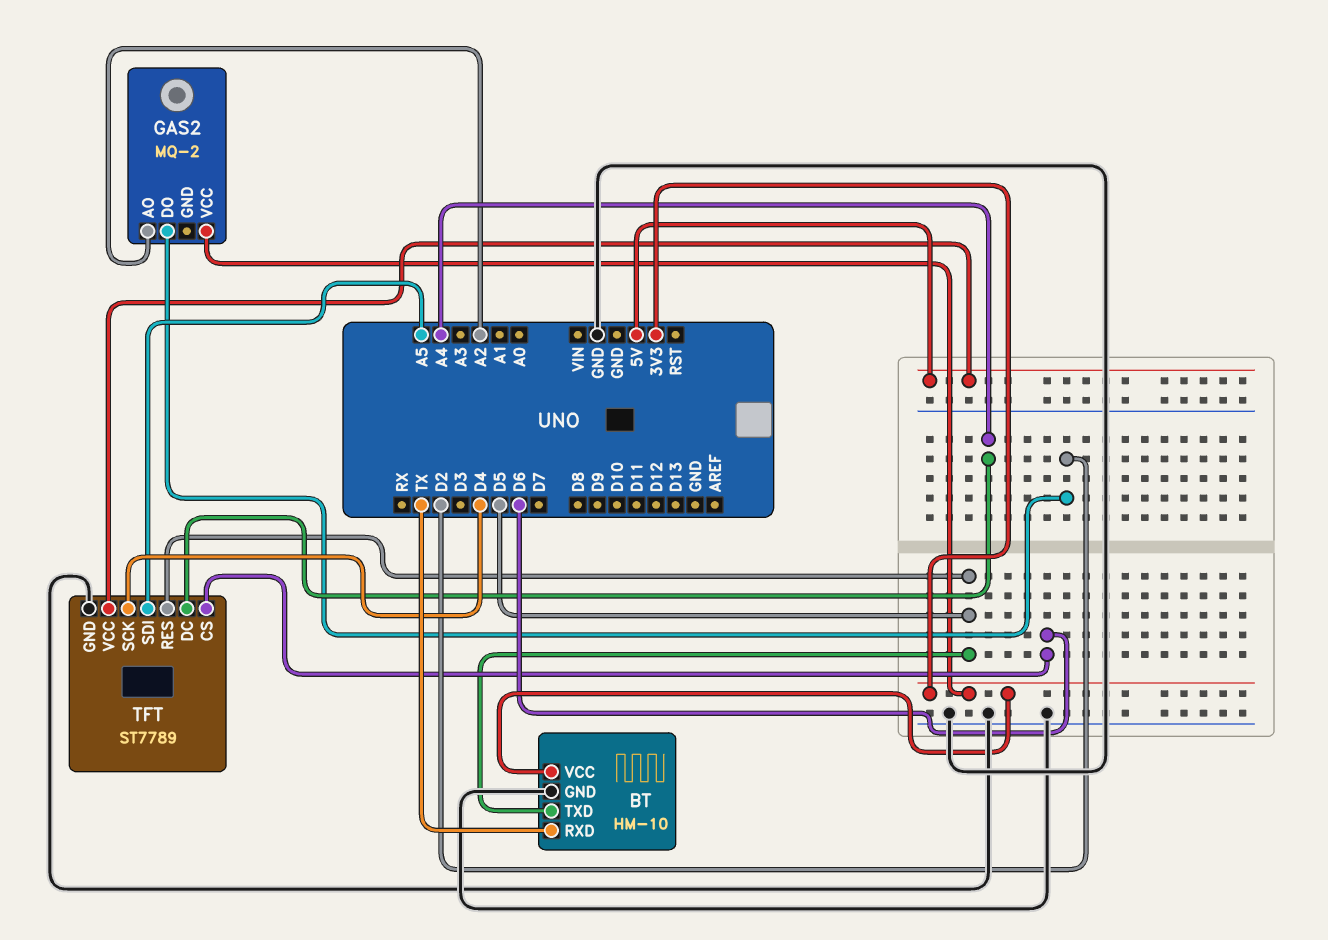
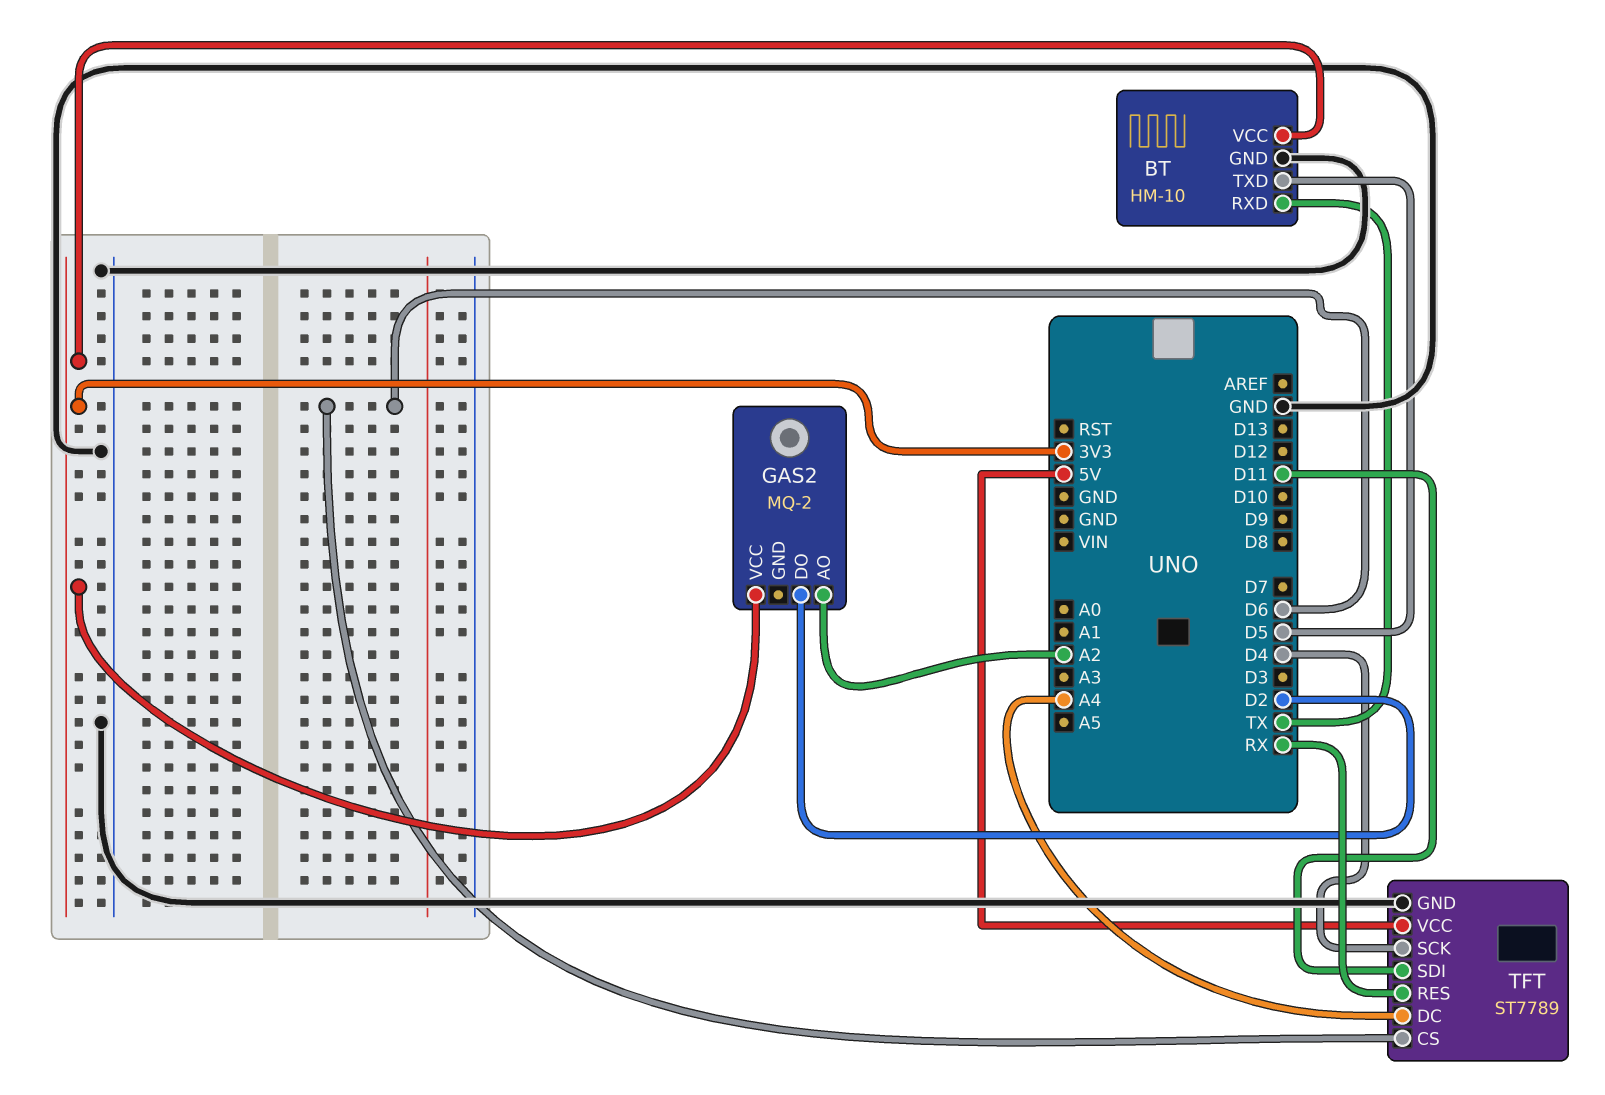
TFT pin RES: D5 -> RX
TFT pin SDI: A5 -> D11

